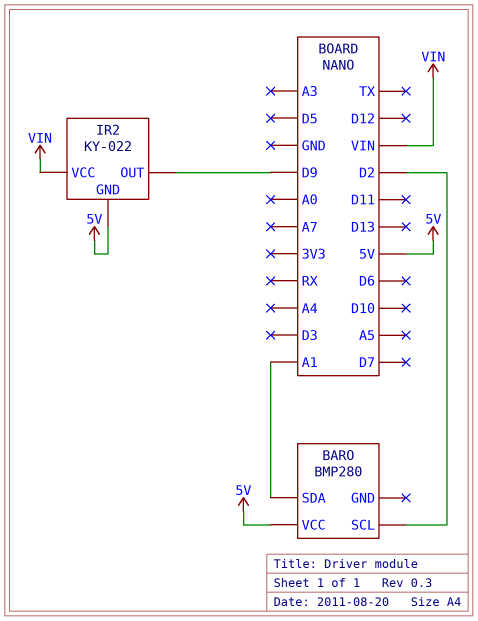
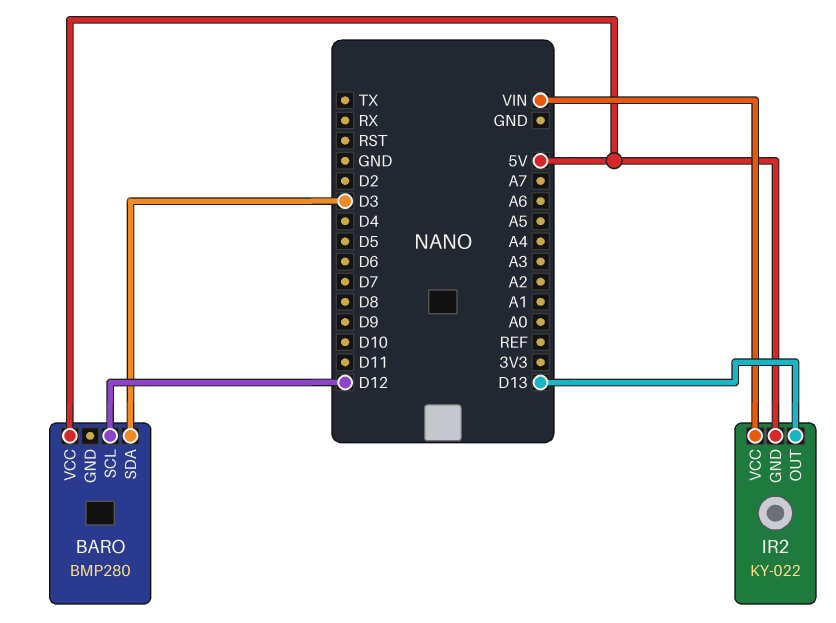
BARO pin SCL: D2 -> D12
BARO pin SDA: A1 -> D3
IR2 pin OUT: D9 -> D13

